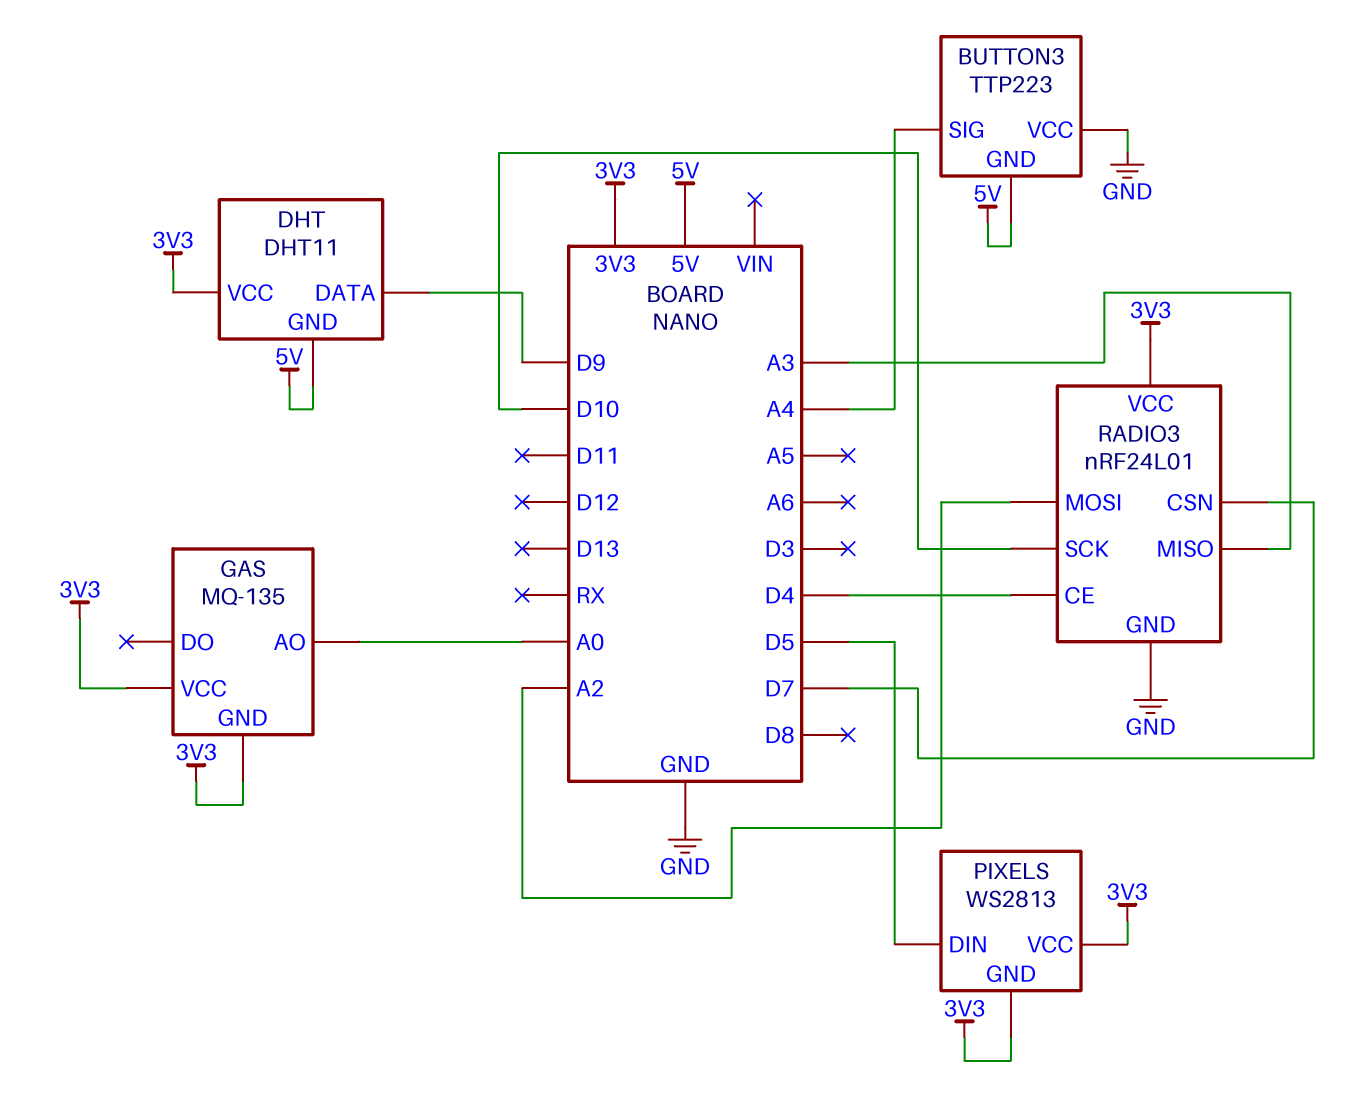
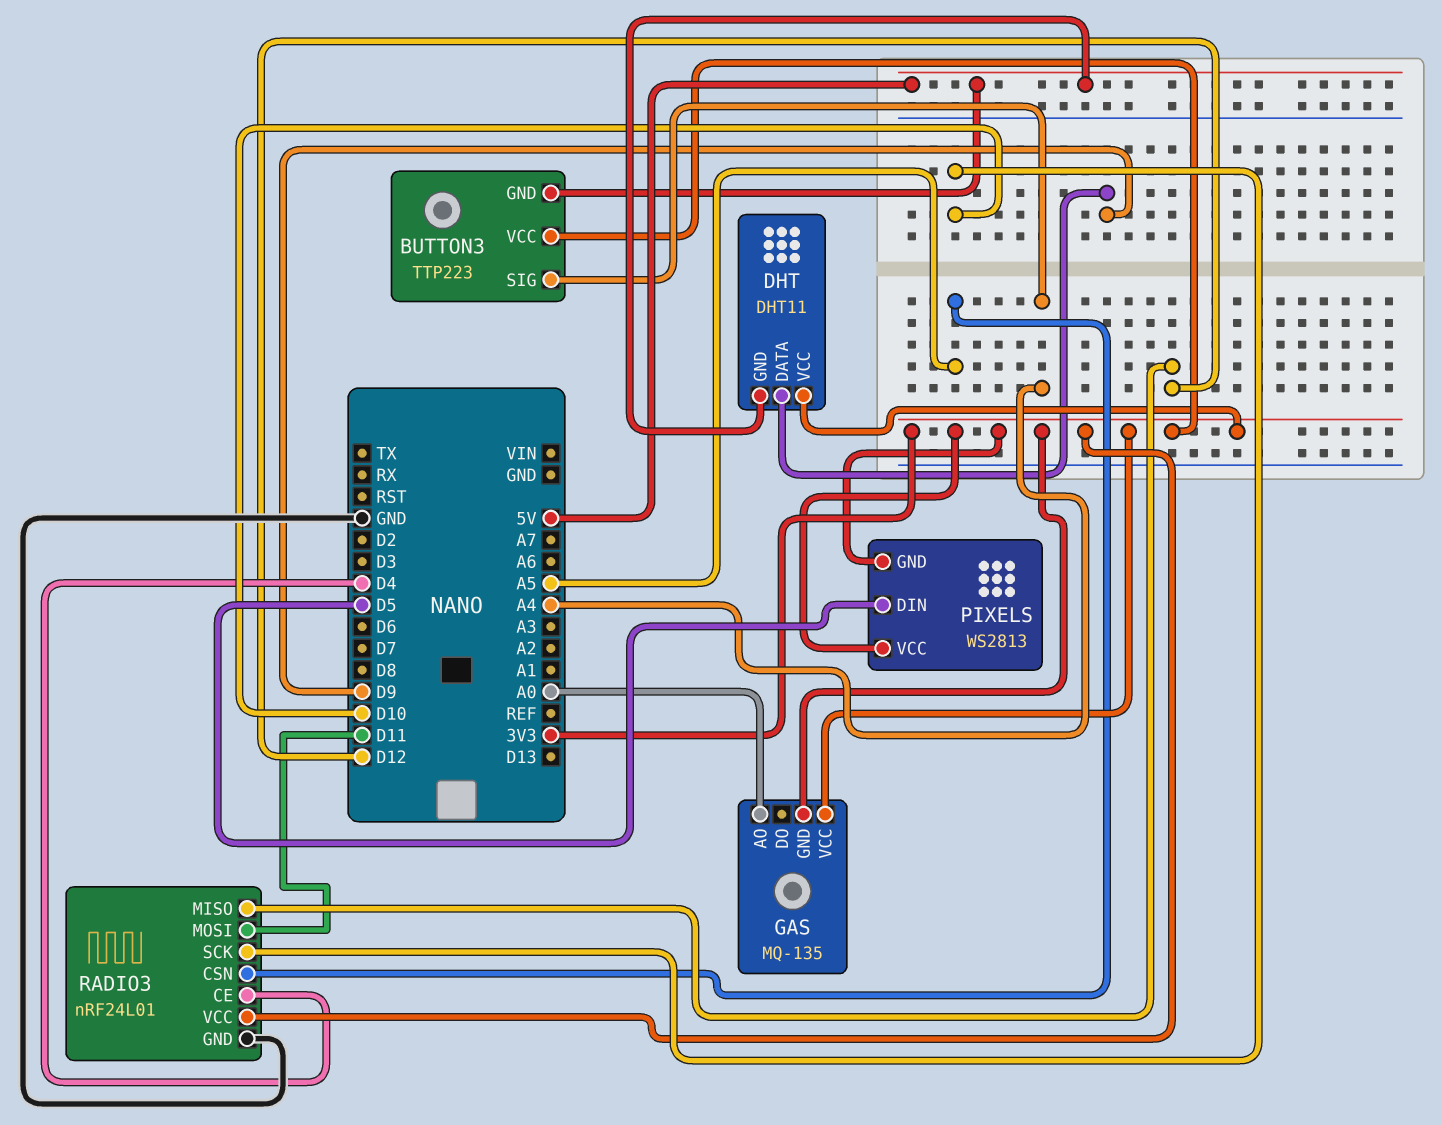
BUTTON3 pin VCC: GND -> 3V3
RADIO3 pin CSN: D7 -> A5
RADIO3 pin MISO: A3 -> D12
RADIO3 pin MOSI: A2 -> D11

